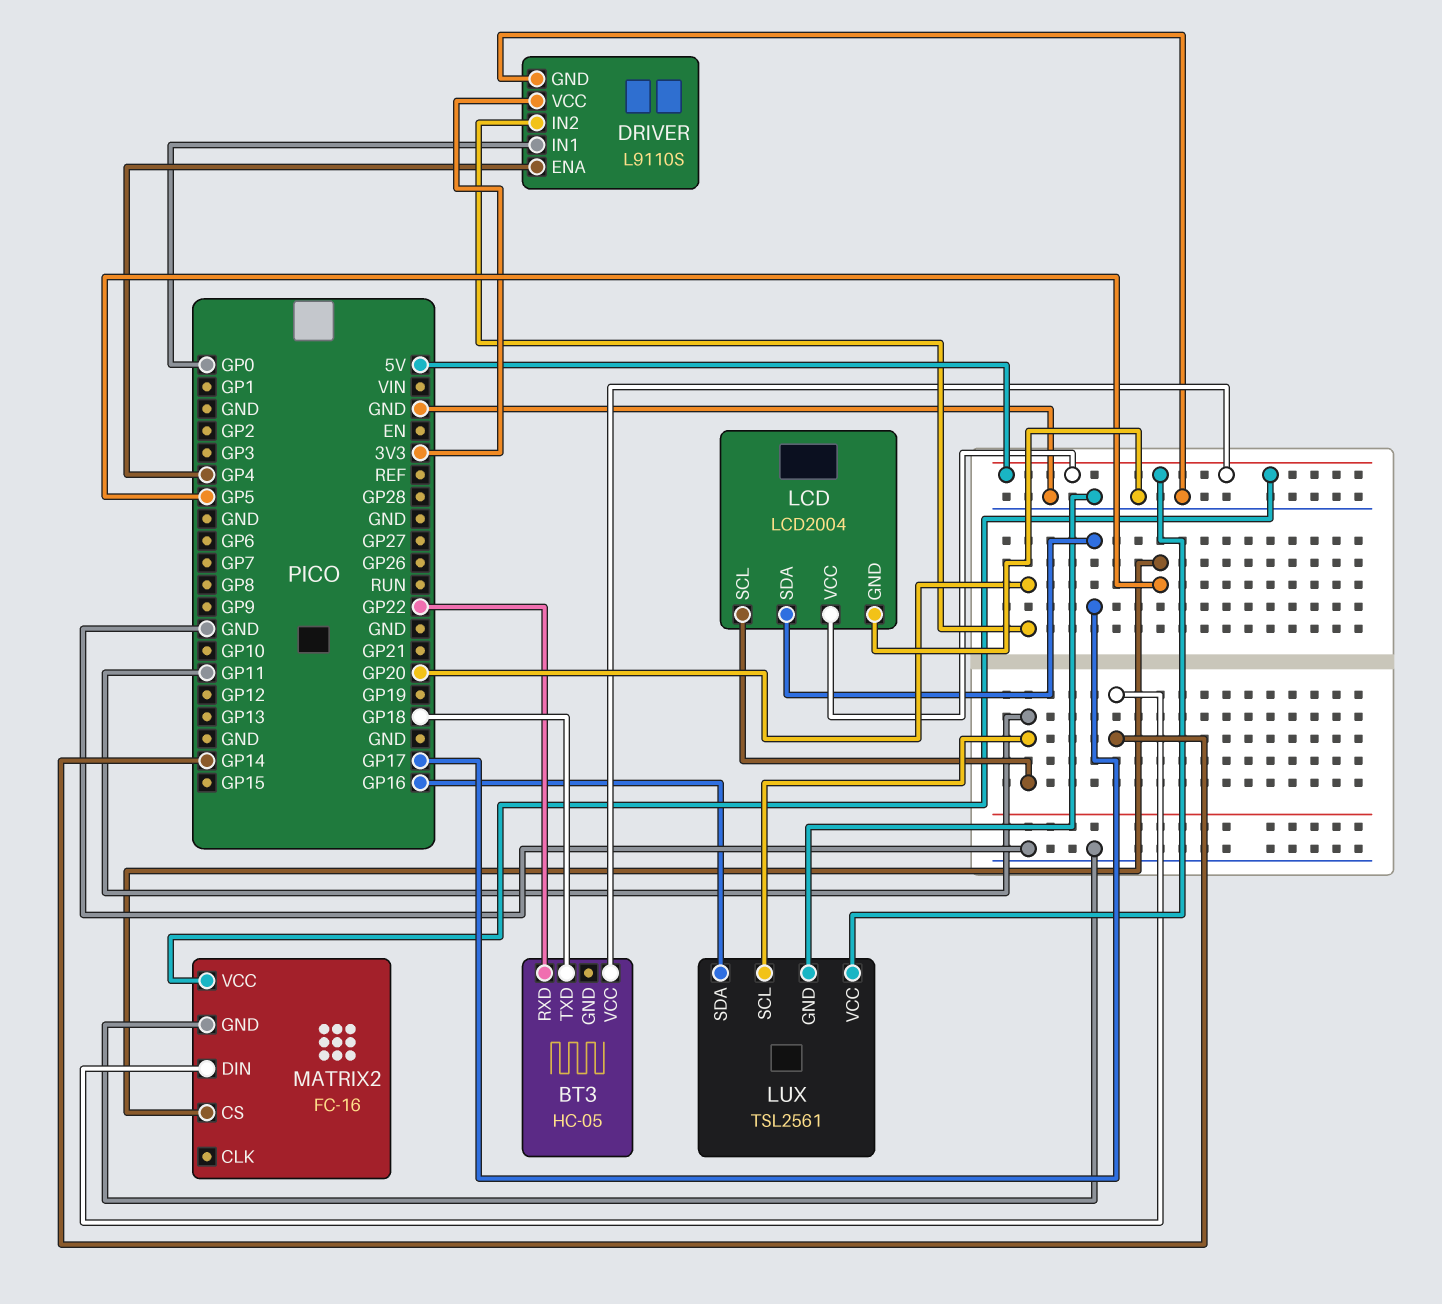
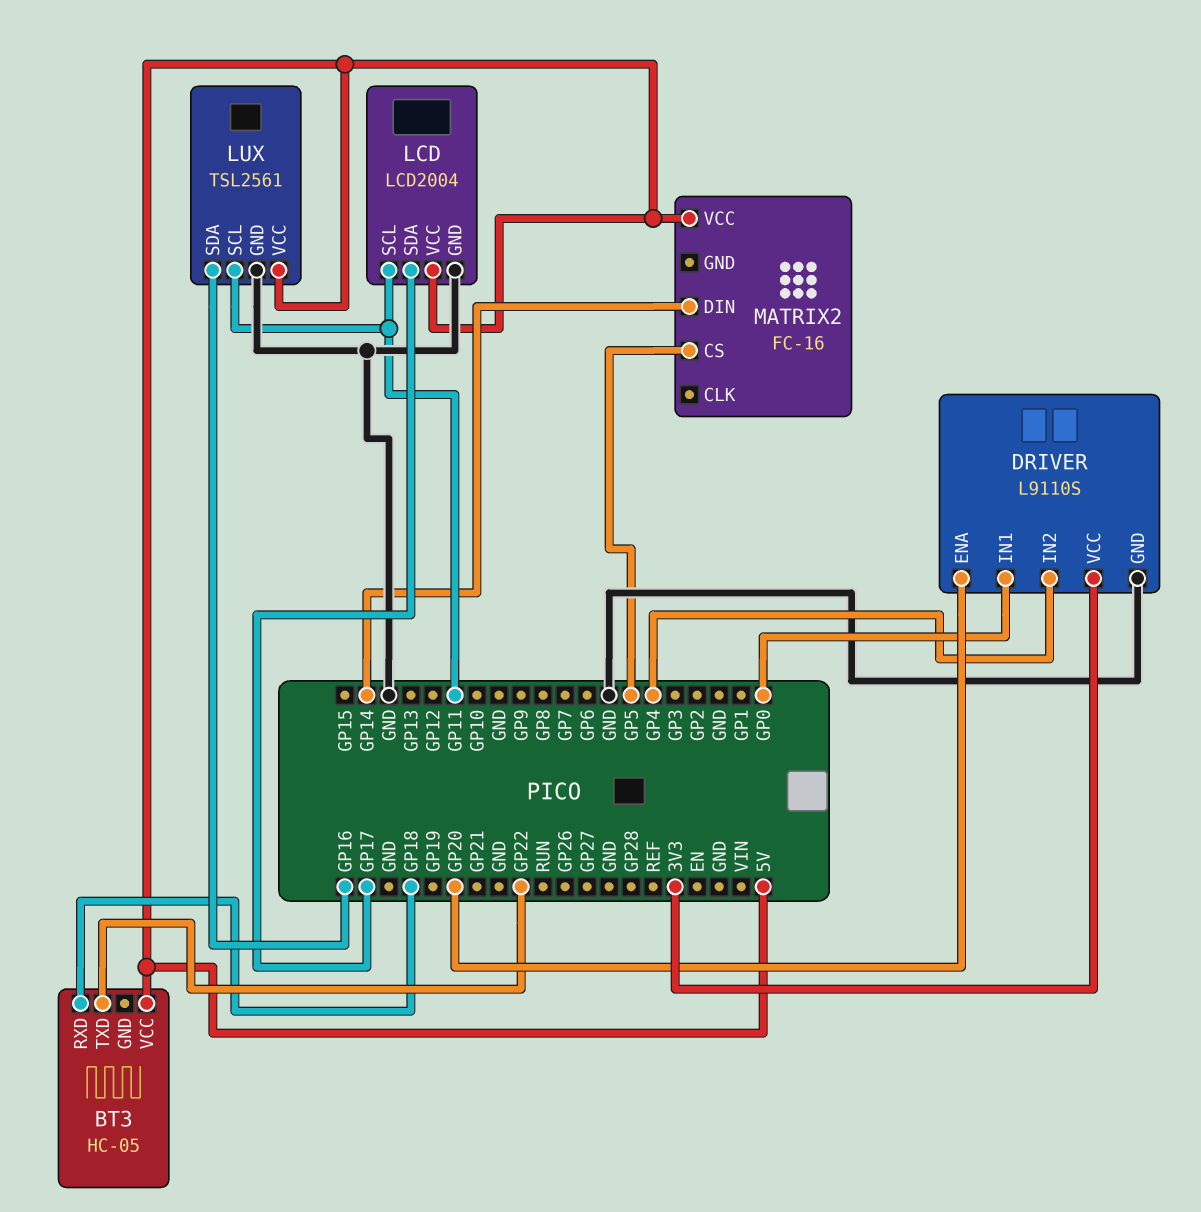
BT3 pin RXD: GP22 -> GP18
BT3 pin TXD: GP18 -> GP22
DRIVER pin ENA: GP4 -> GP20
DRIVER pin IN2: GP20 -> GP4
MATRIX2 pin GND: GND -> none

